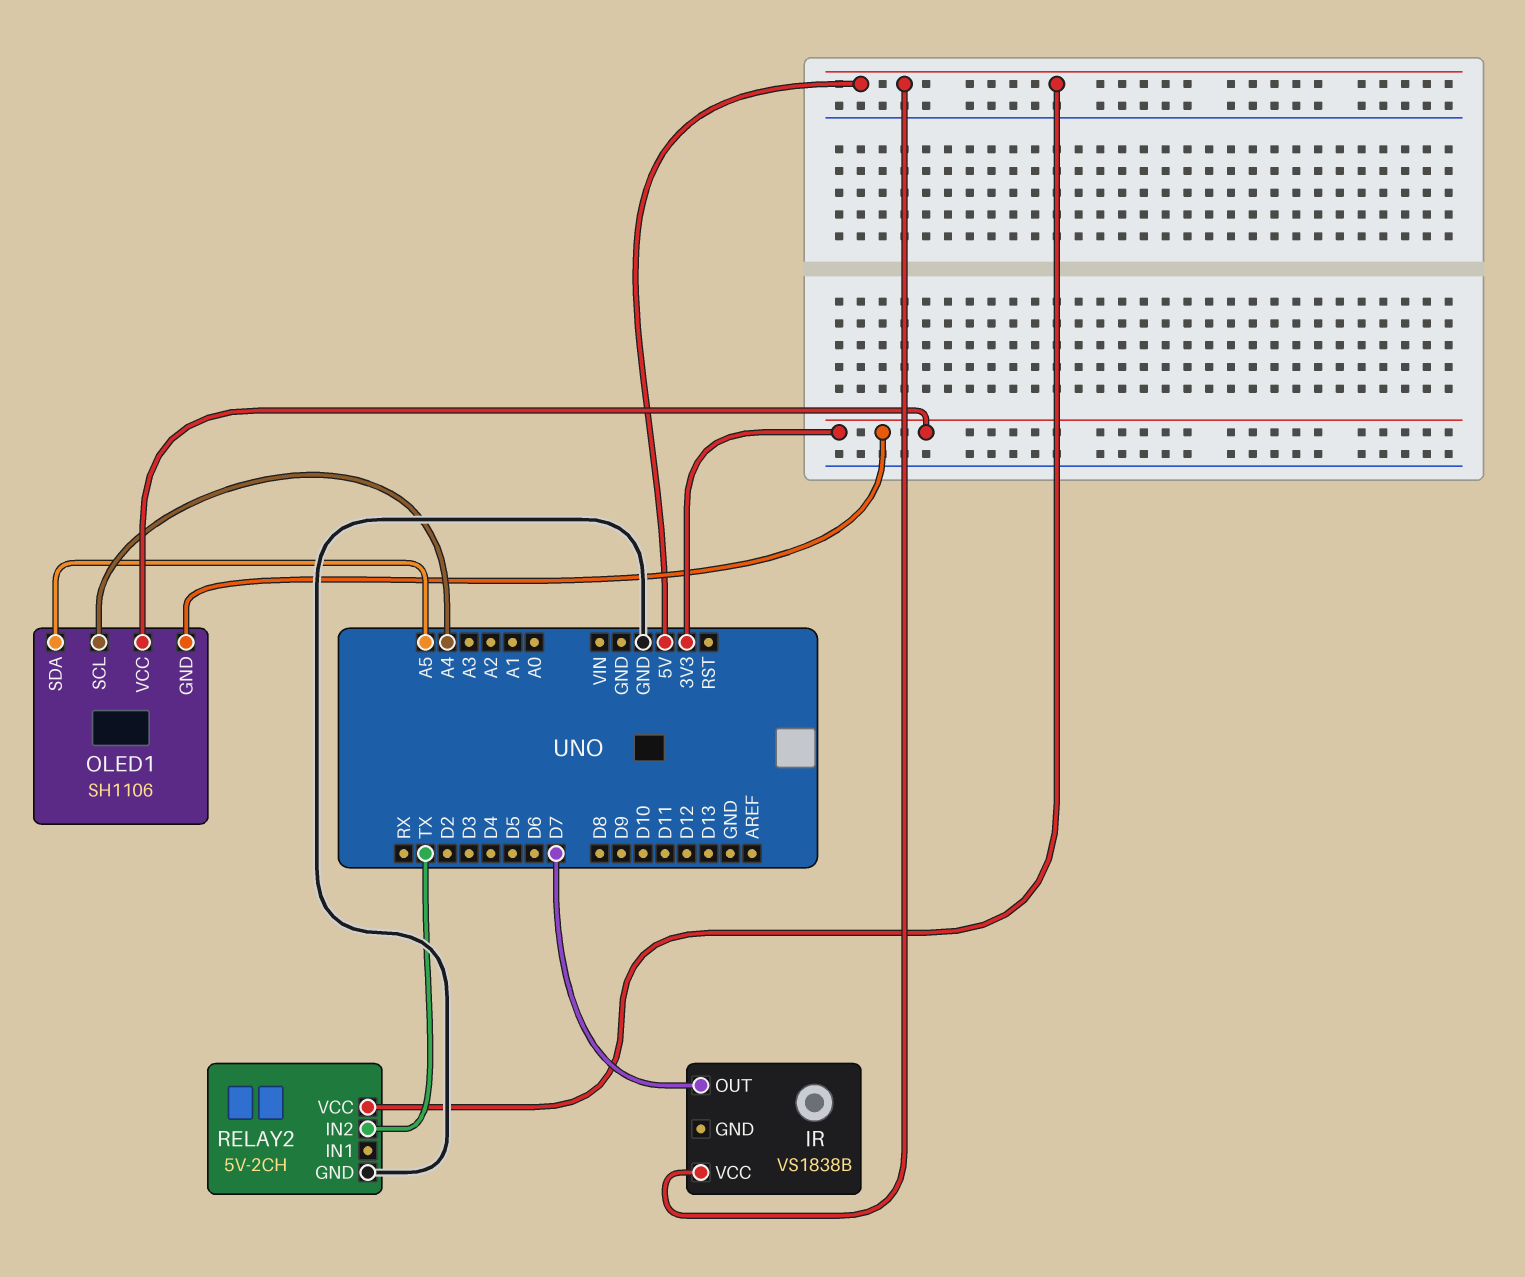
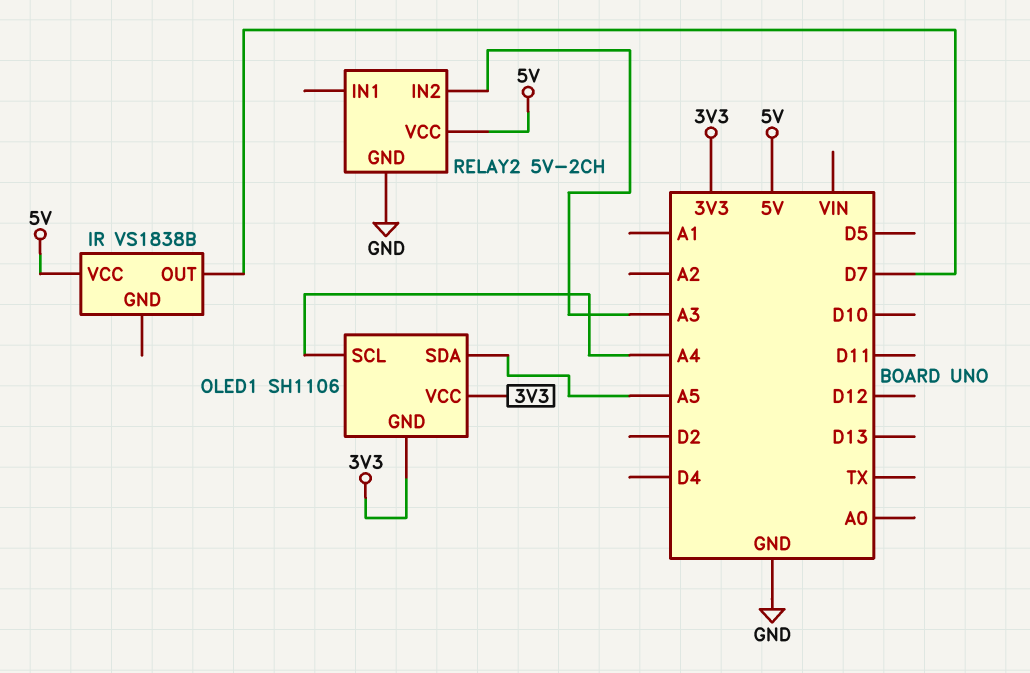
RELAY2 pin IN2: TX -> A3

